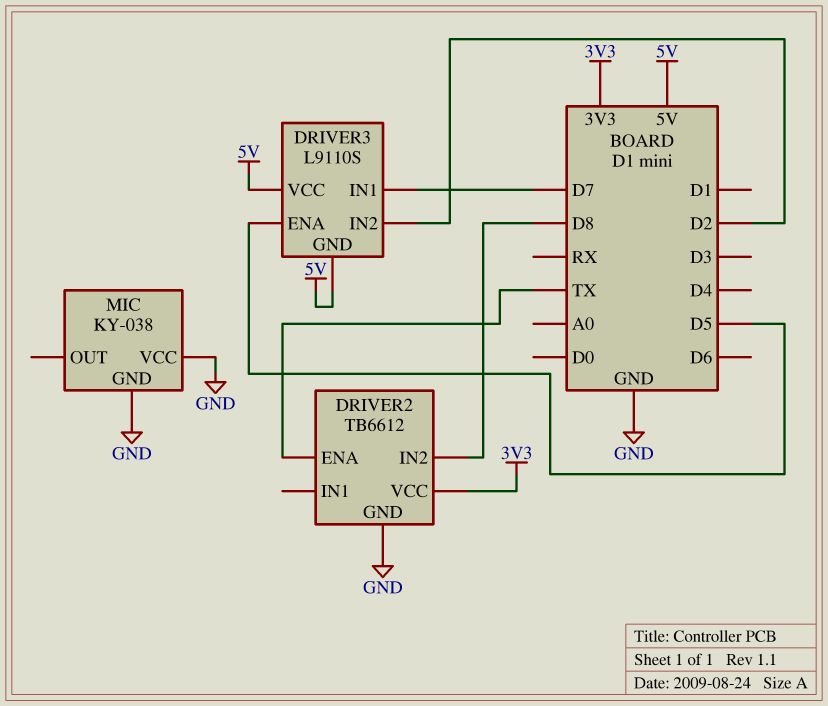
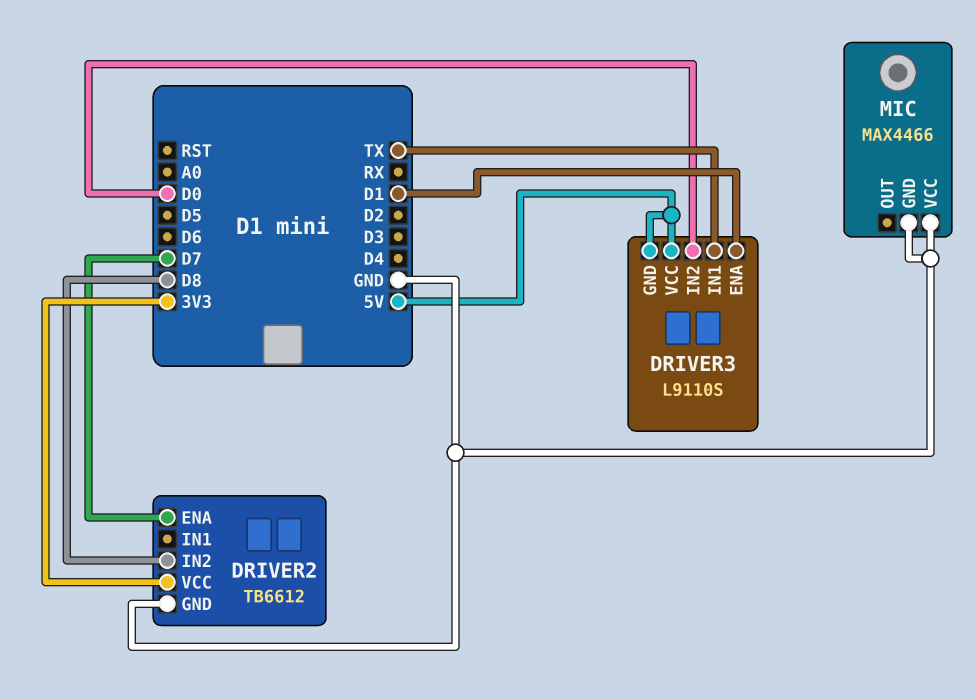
DRIVER2 pin ENA: TX -> D7
DRIVER3 pin ENA: D5 -> D1
DRIVER3 pin IN1: D7 -> TX
DRIVER3 pin IN2: D2 -> D0
MIC: KY-038 -> MAX4466

